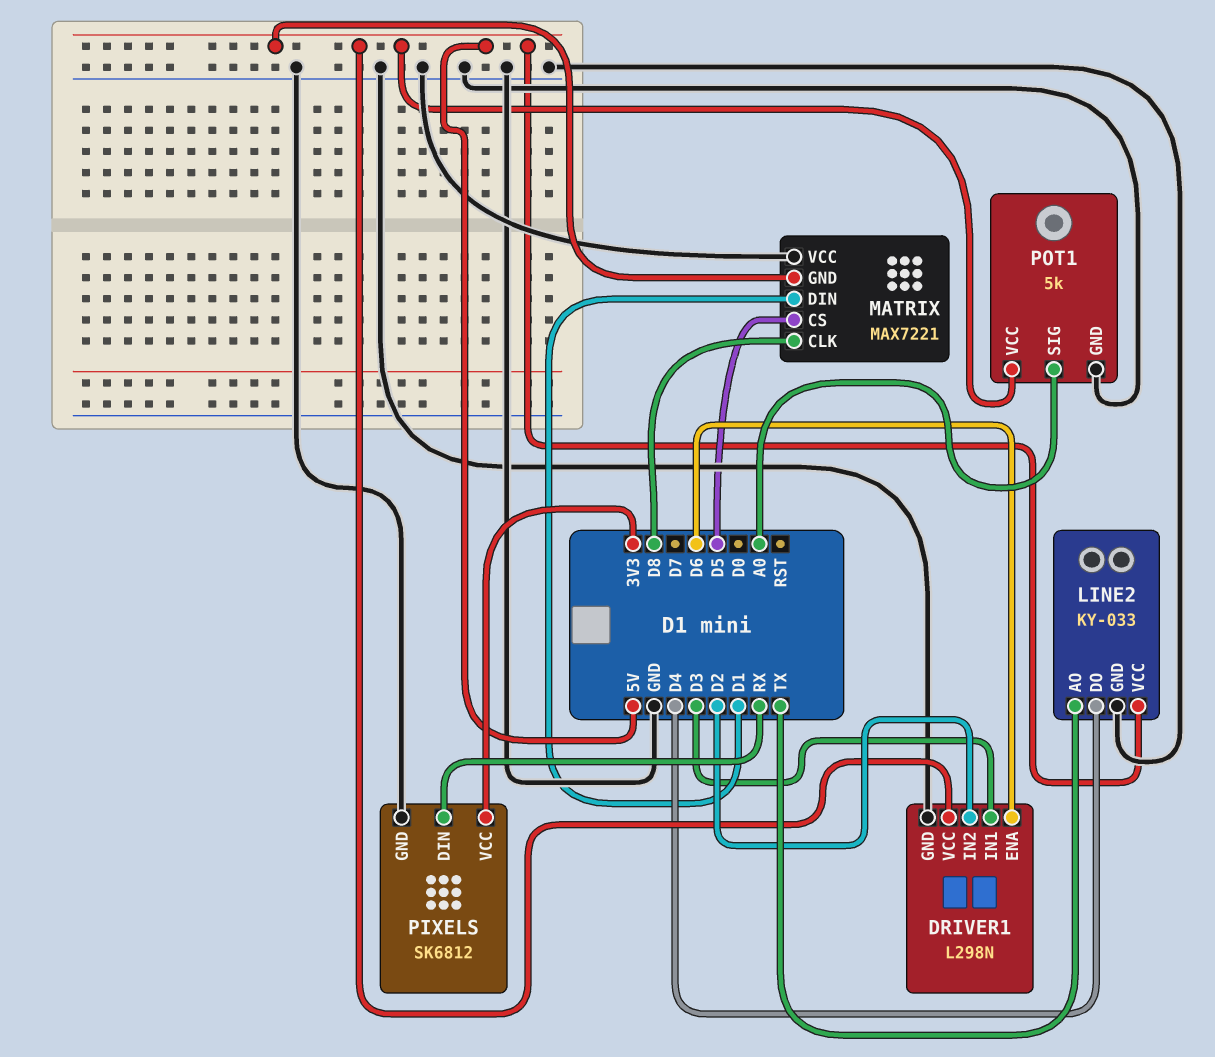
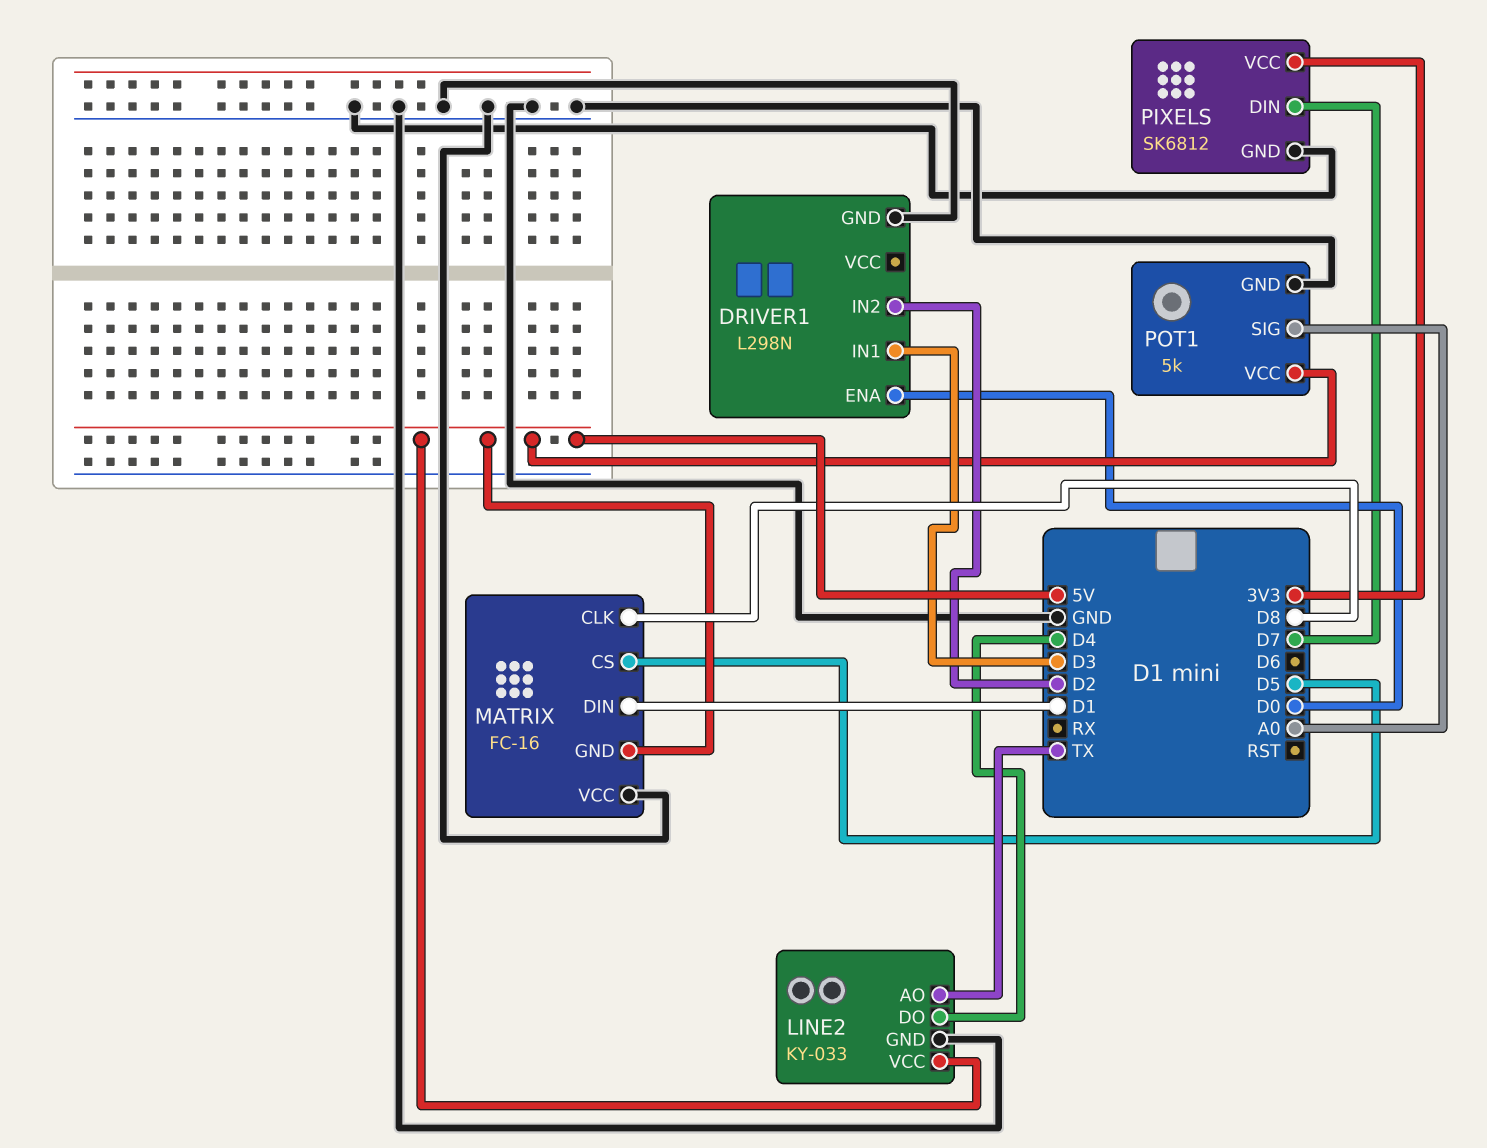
DRIVER1 pin ENA: D6 -> D0
DRIVER1 pin VCC: 5V -> none
MATRIX: MAX7221 -> FC-16
PIXELS pin DIN: RX -> D7

